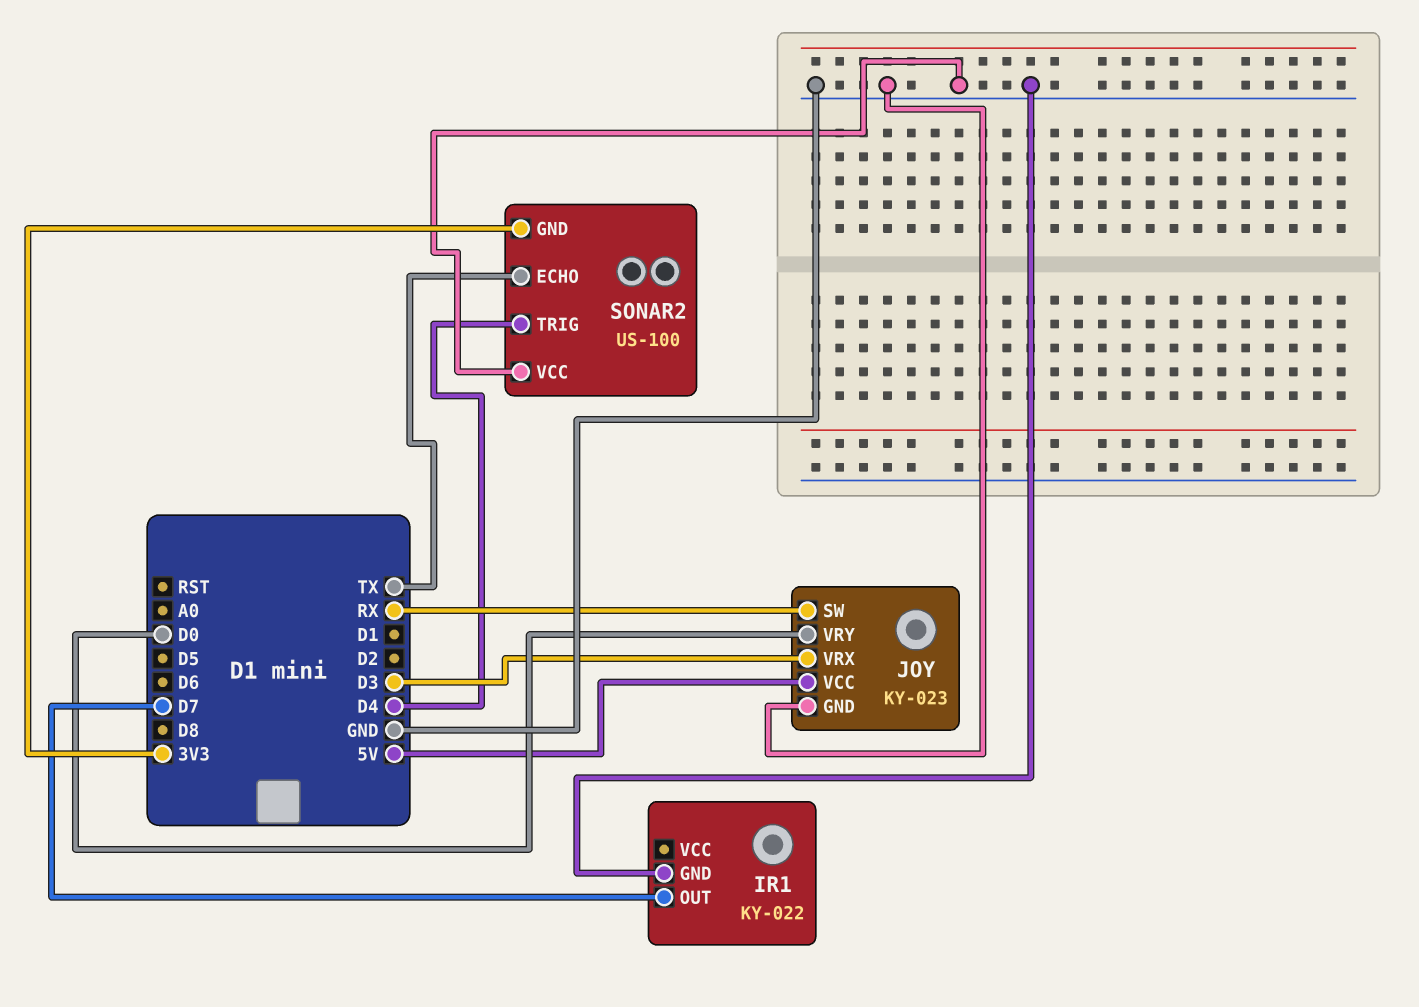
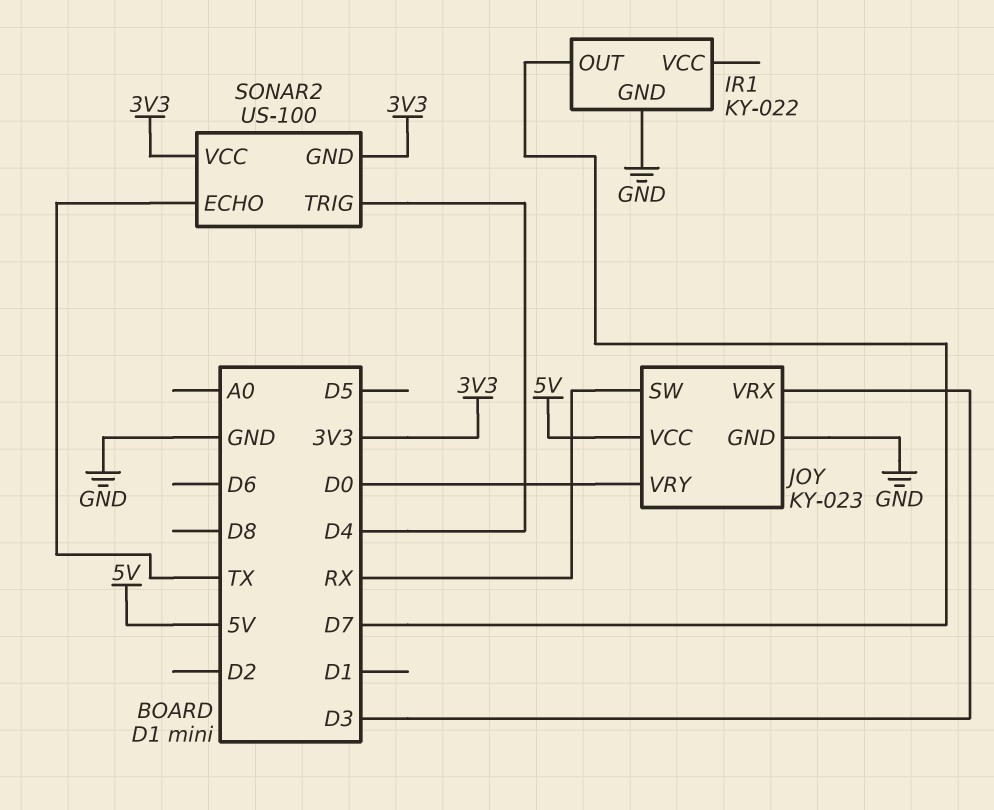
SONAR2 pin VCC: GND -> 3V3

